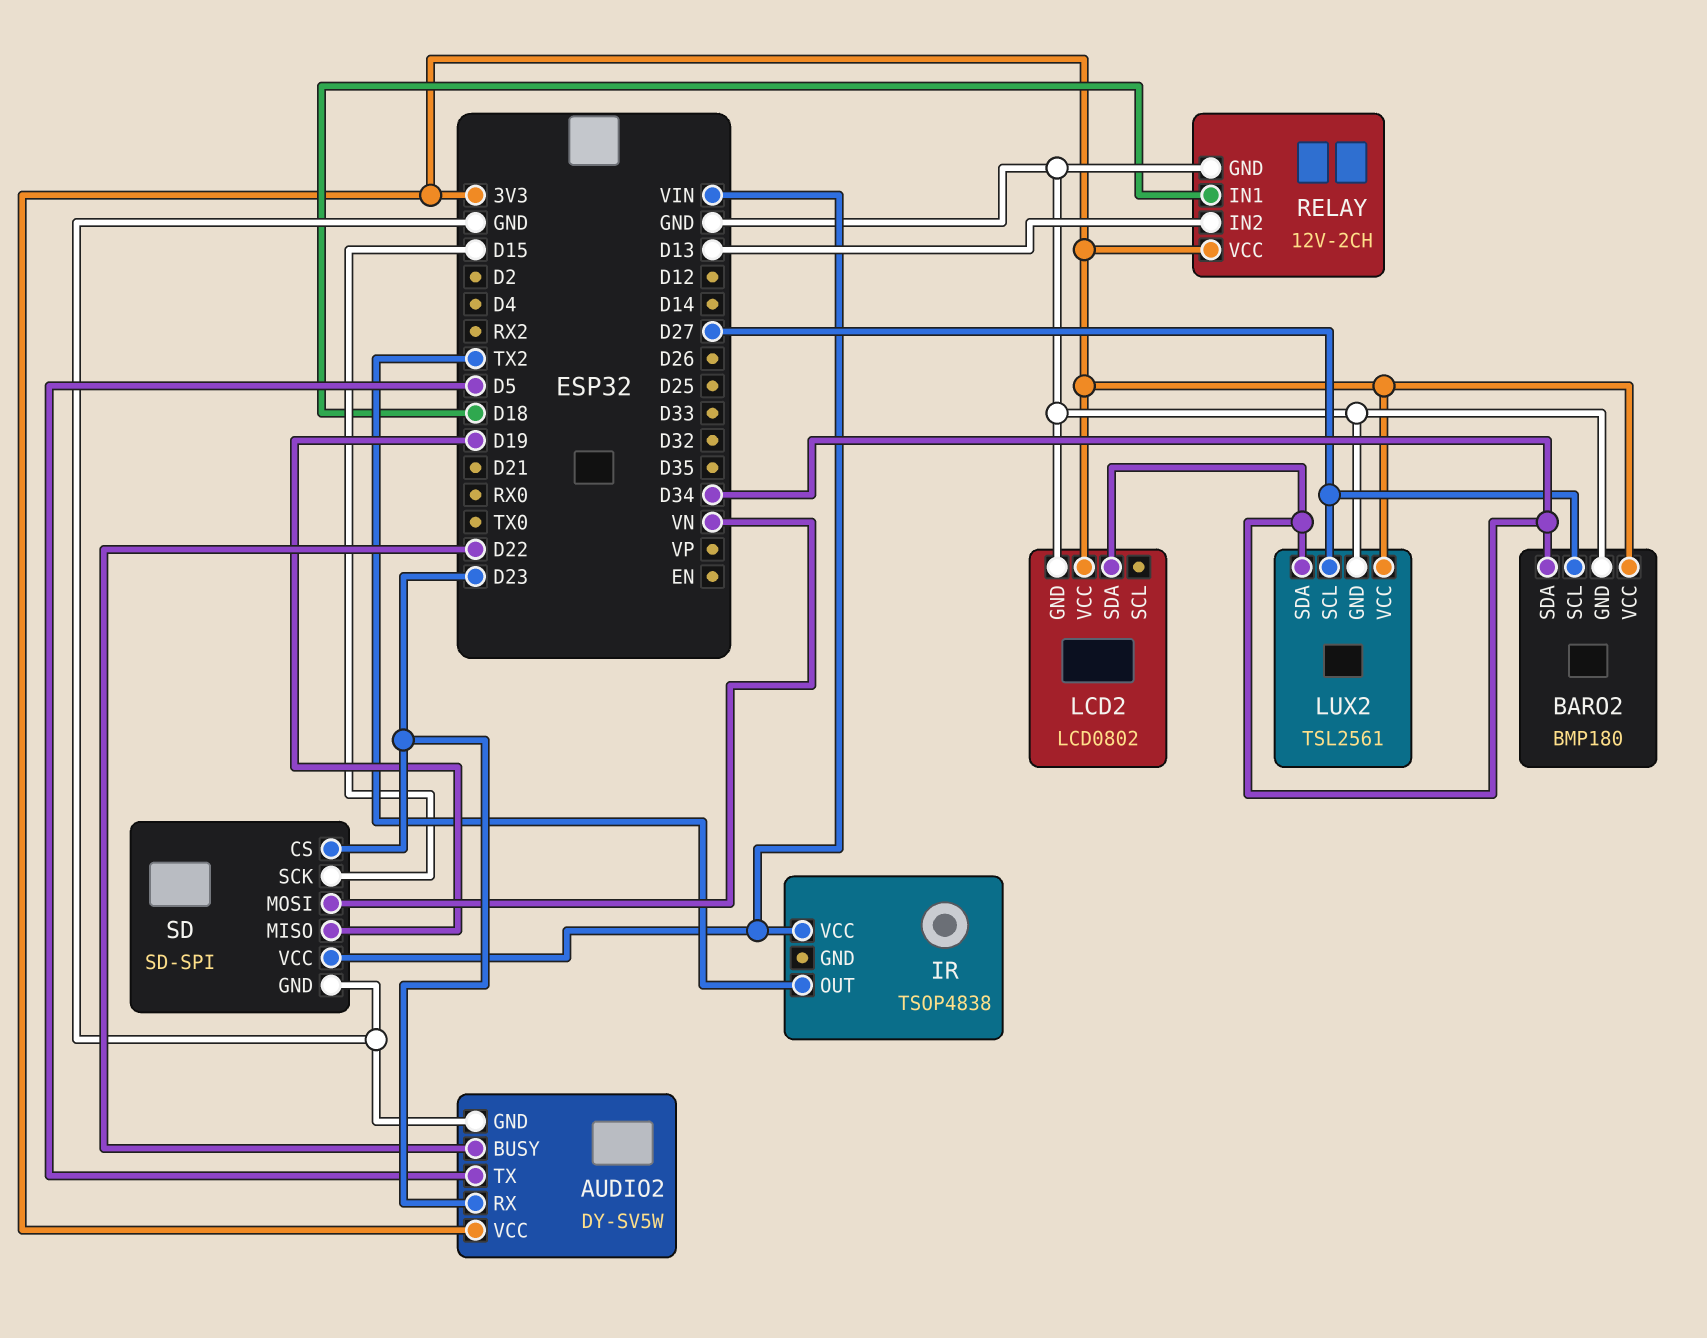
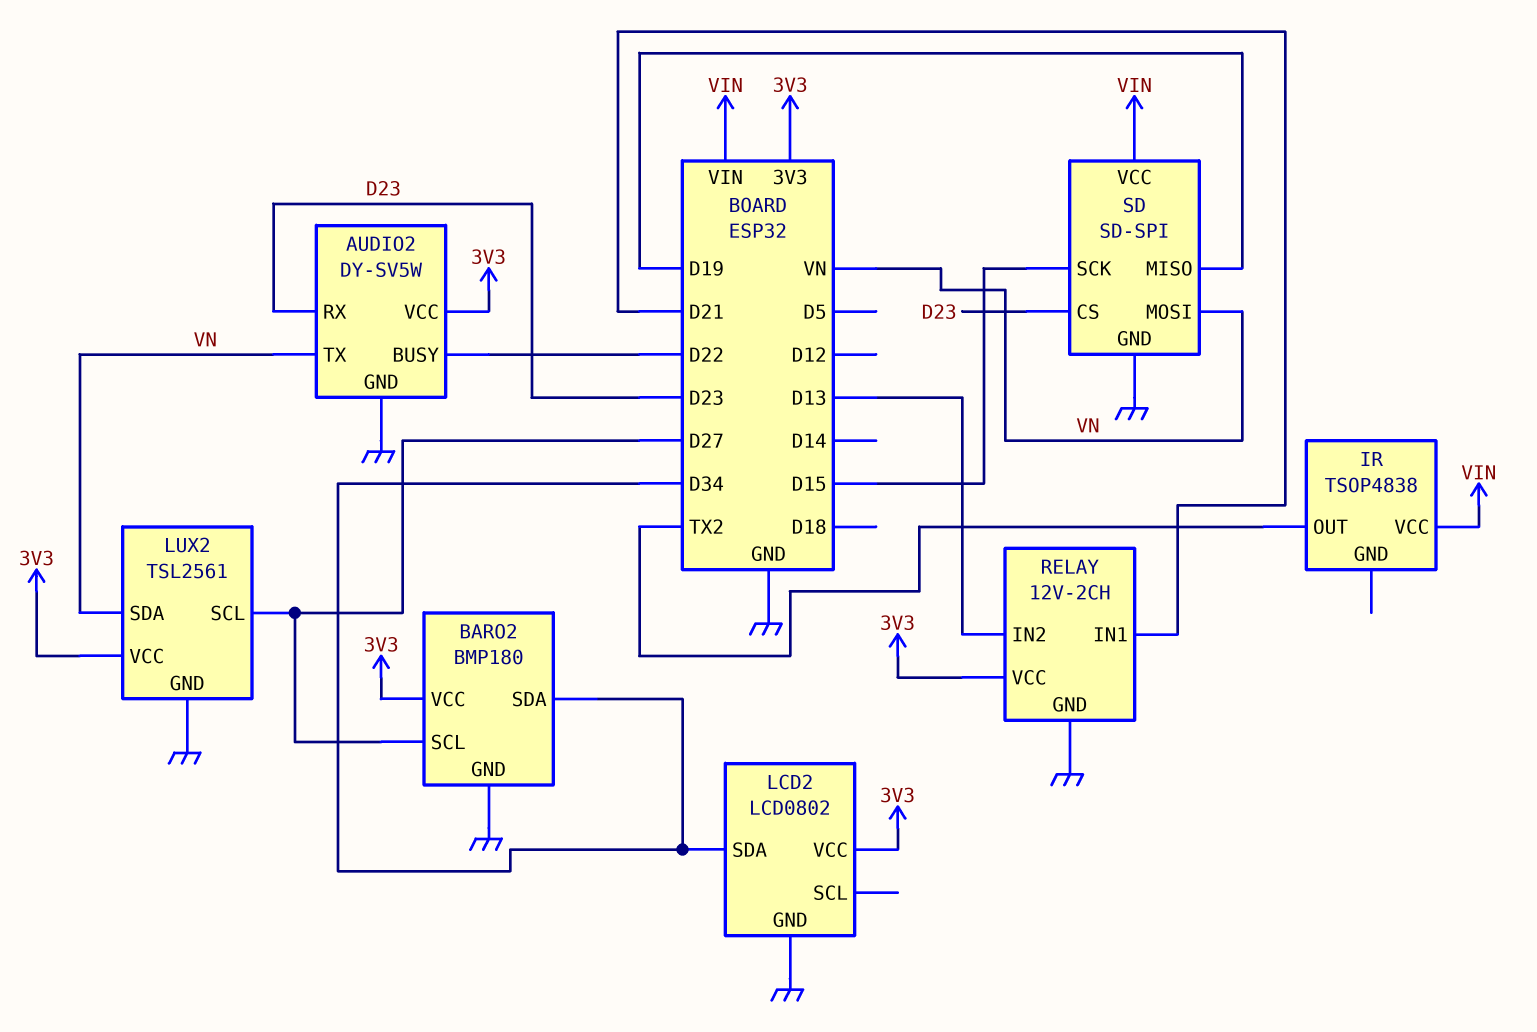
AUDIO2 pin TX: D5 -> VN
LUX2 pin SDA: D34 -> VN
RELAY pin IN1: D18 -> D21

